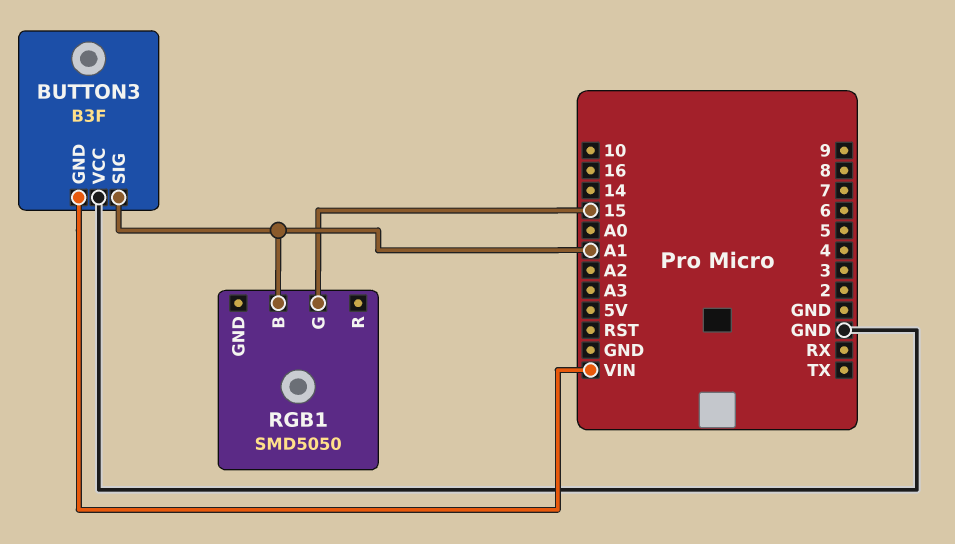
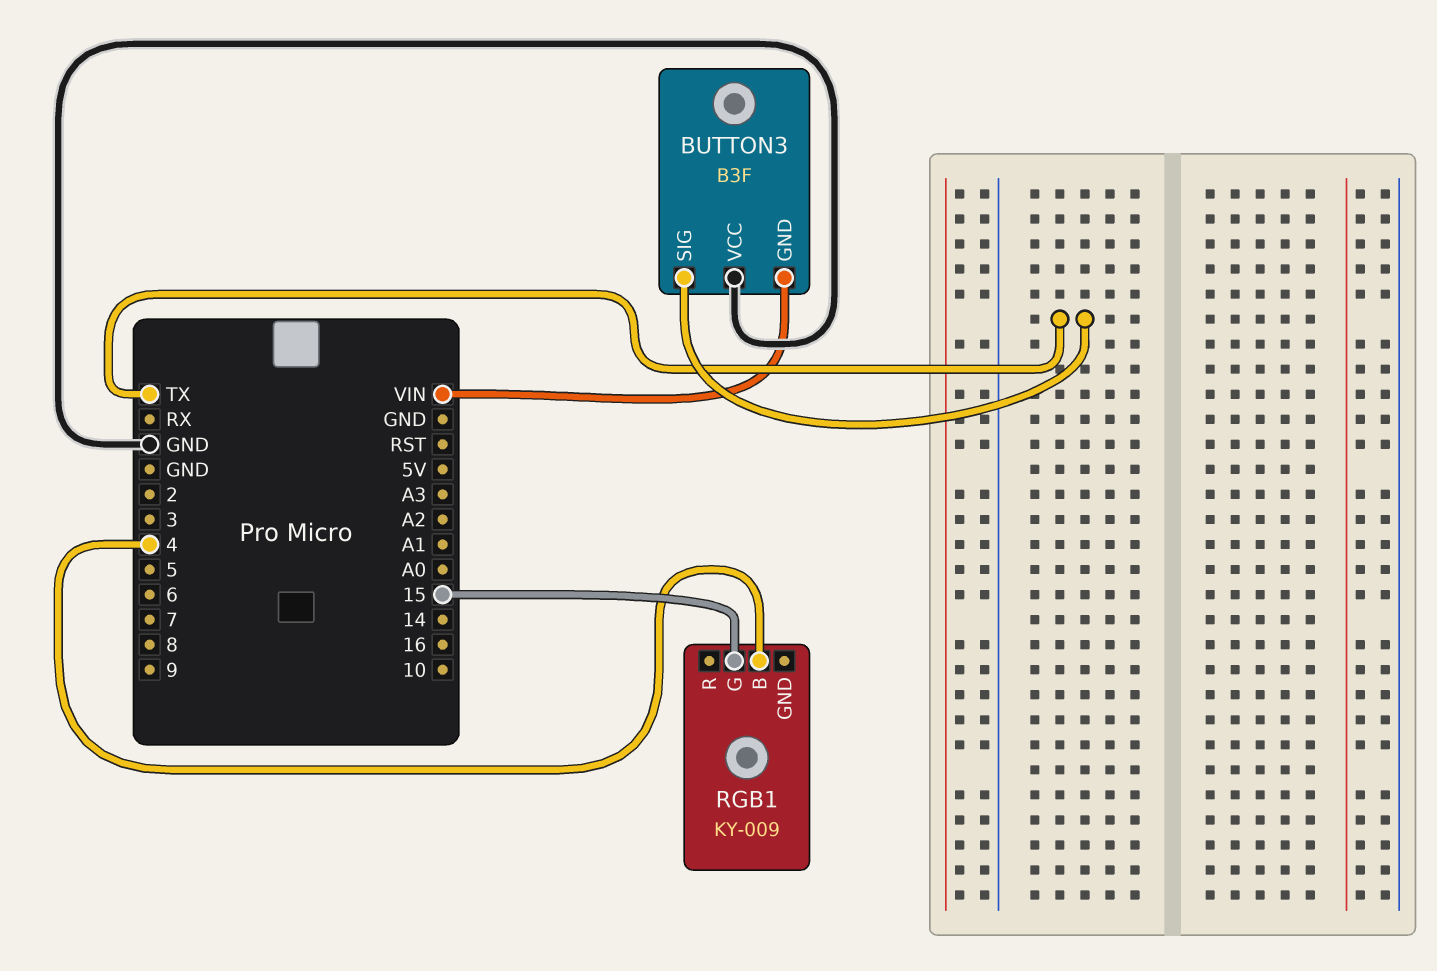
BUTTON3 pin SIG: A1 -> TX
RGB1: SMD5050 -> KY-009
RGB1 pin B: A1 -> 4

